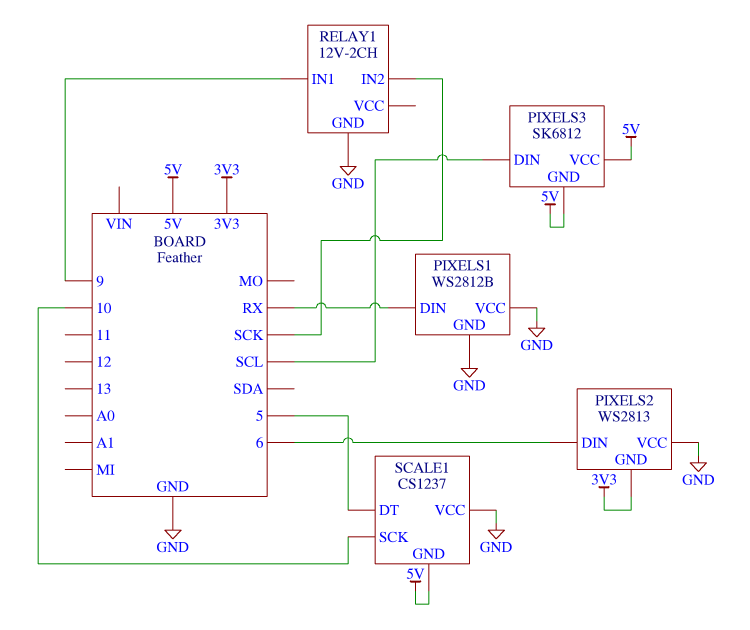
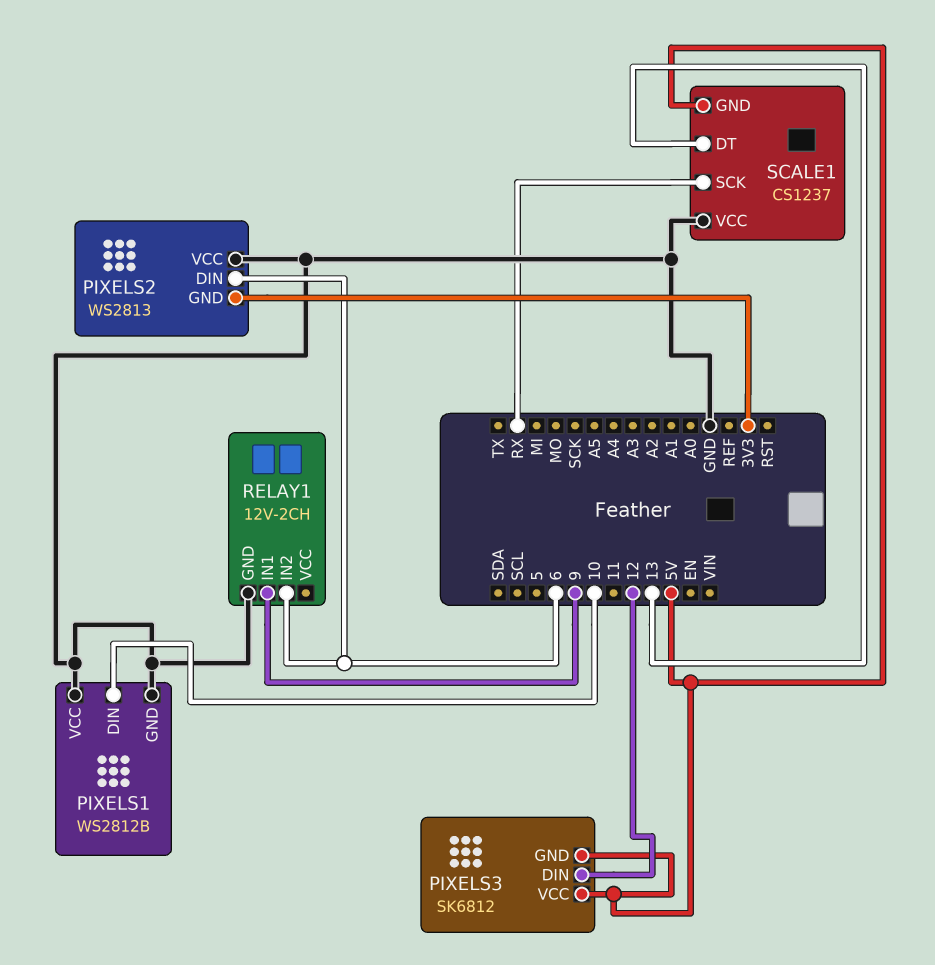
PIXELS1 pin DIN: RX -> 10
PIXELS3 pin DIN: SCL -> 12
RELAY1 pin IN2: SCK -> 6
SCALE1 pin DT: 5 -> 13
SCALE1 pin SCK: 10 -> RX

